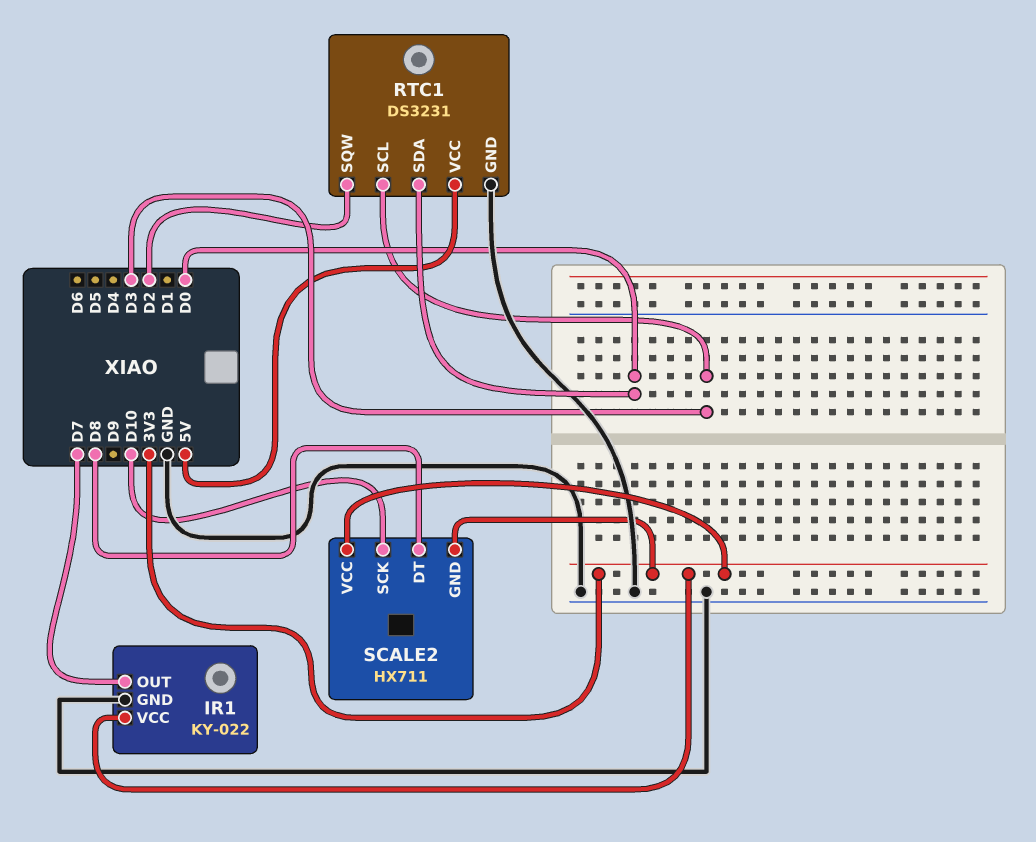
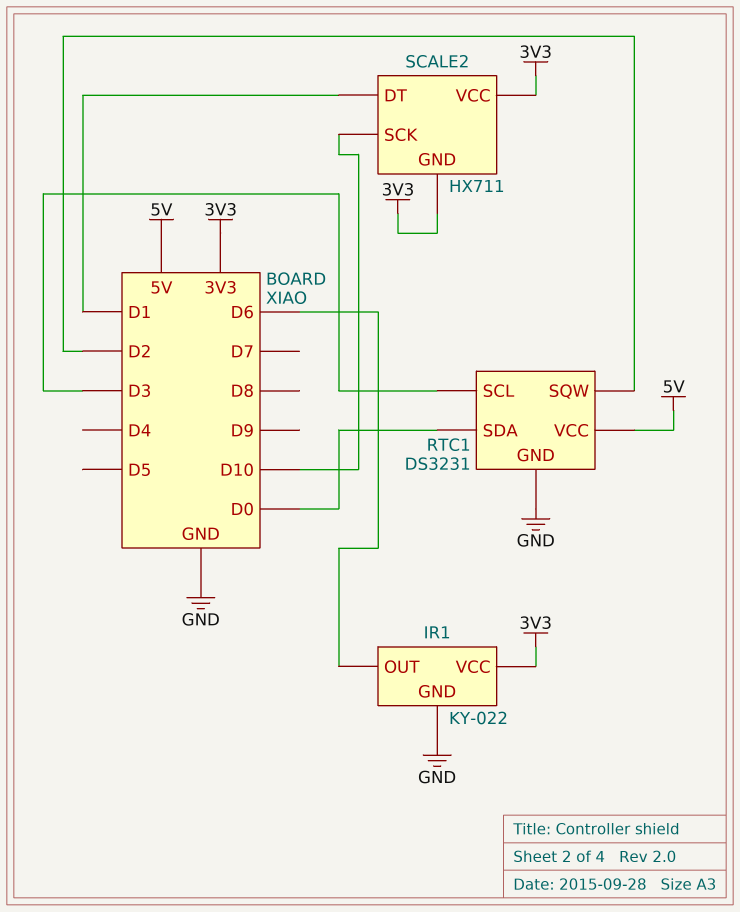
IR1 pin OUT: D7 -> D6
SCALE2 pin DT: D8 -> D1

